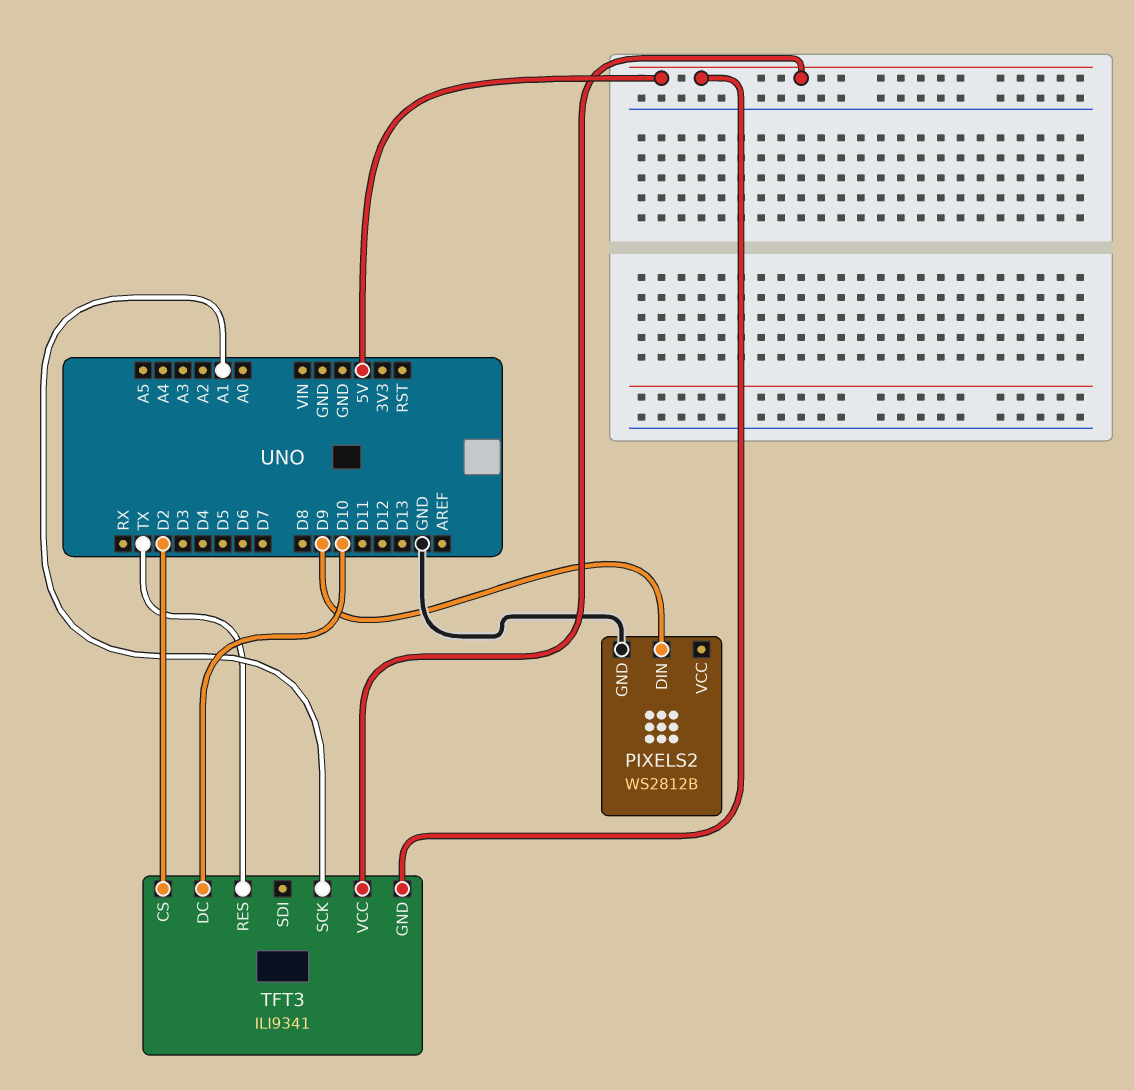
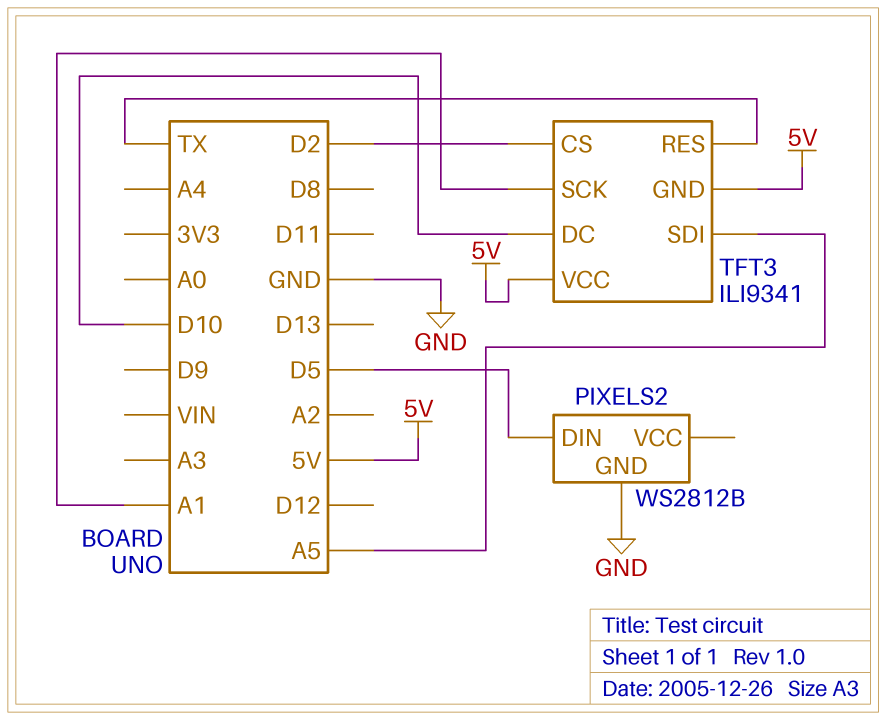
PIXELS2 pin DIN: D9 -> D5
TFT3 pin SDI: none -> A5

